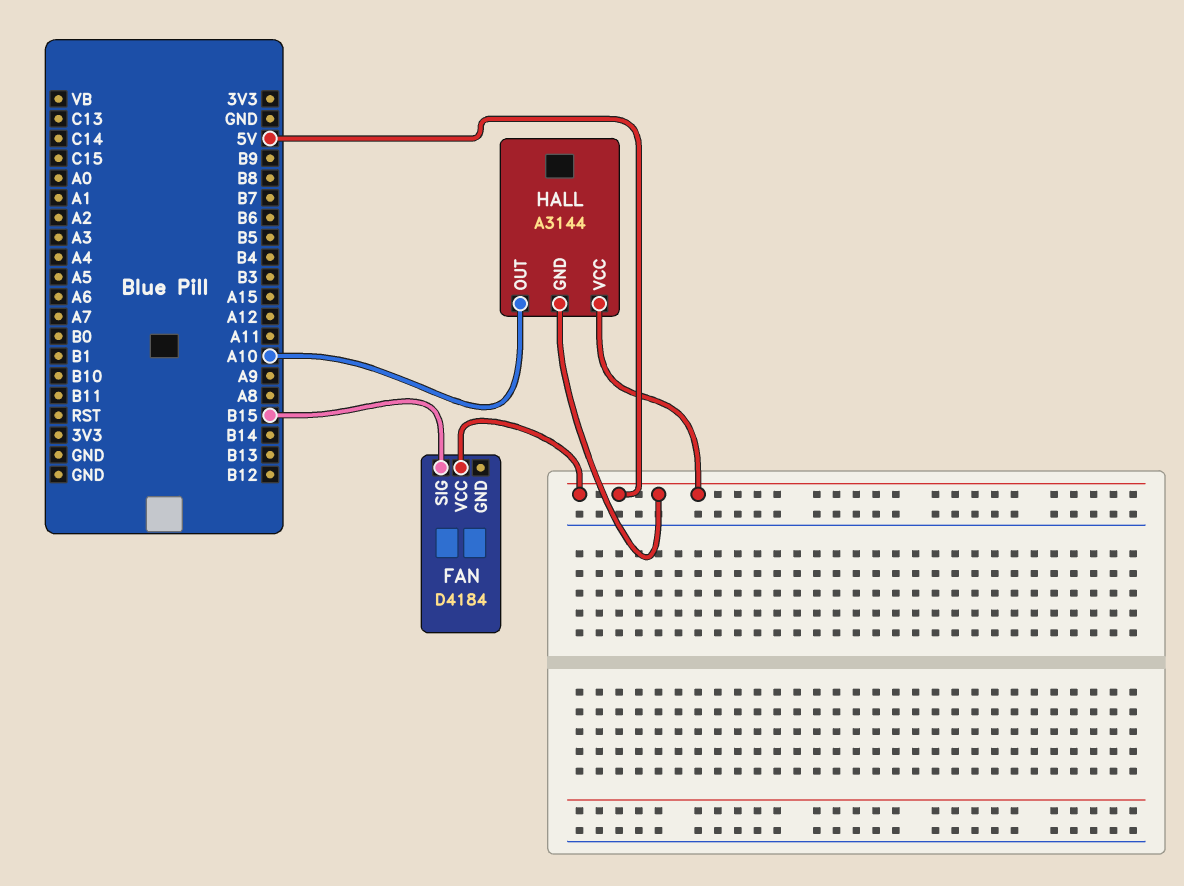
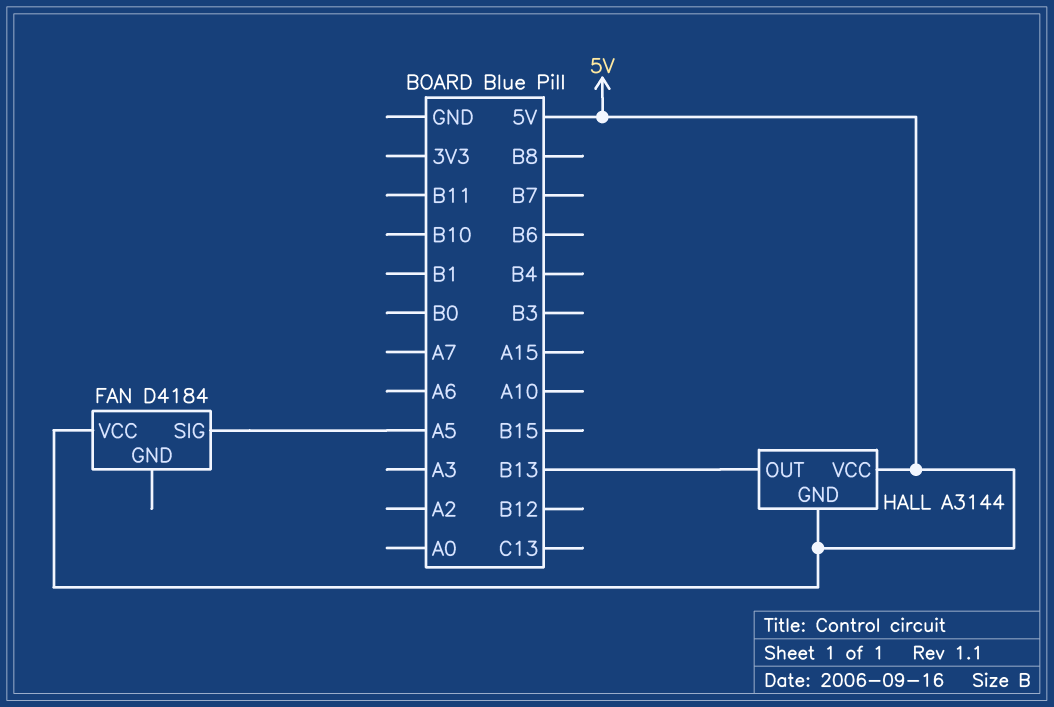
FAN pin SIG: B15 -> A5
HALL pin OUT: A10 -> B13

